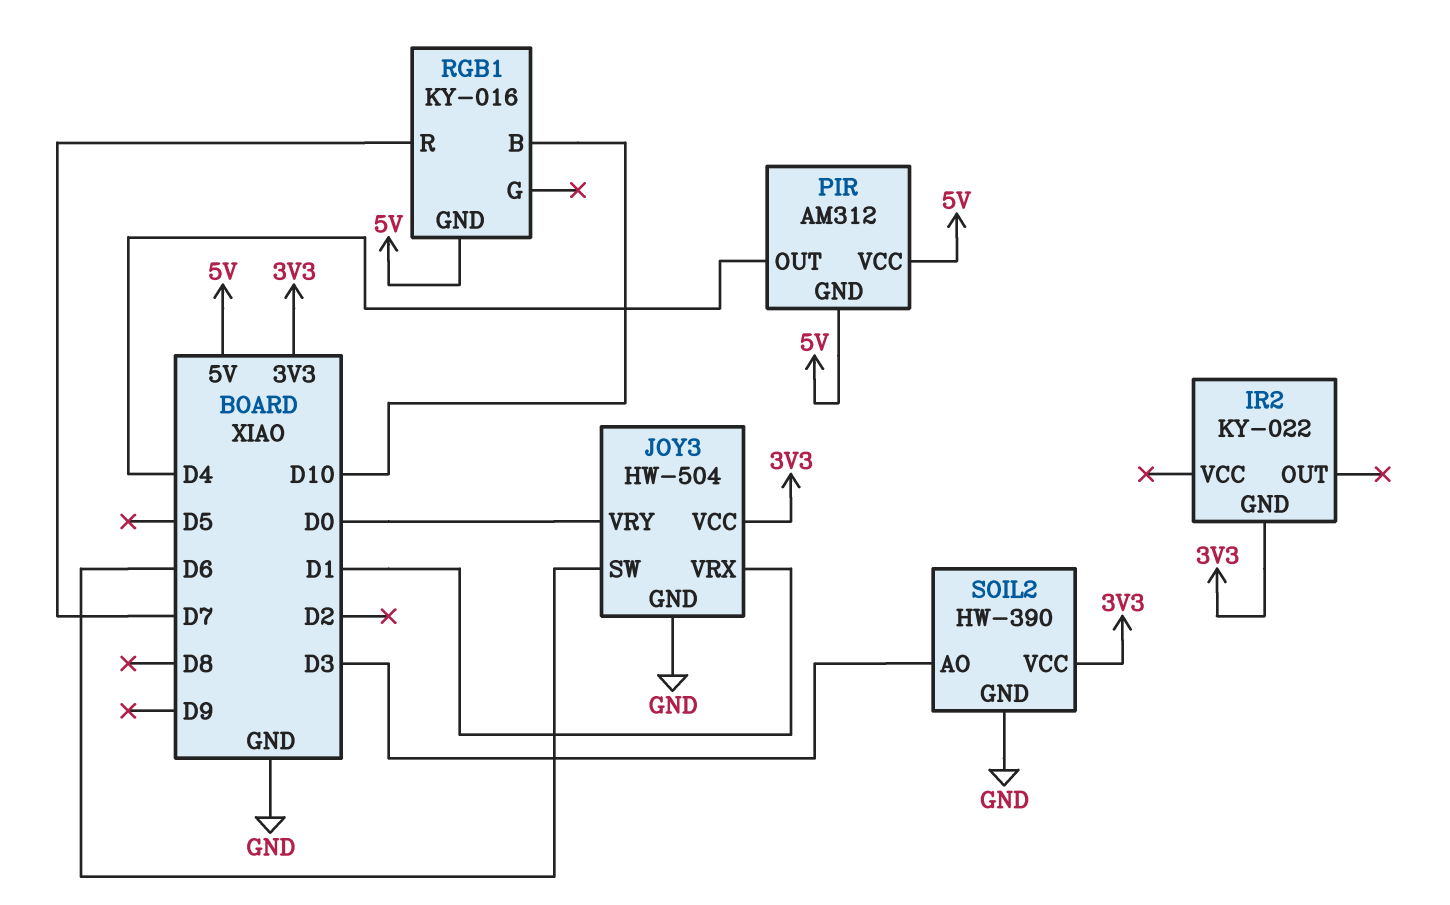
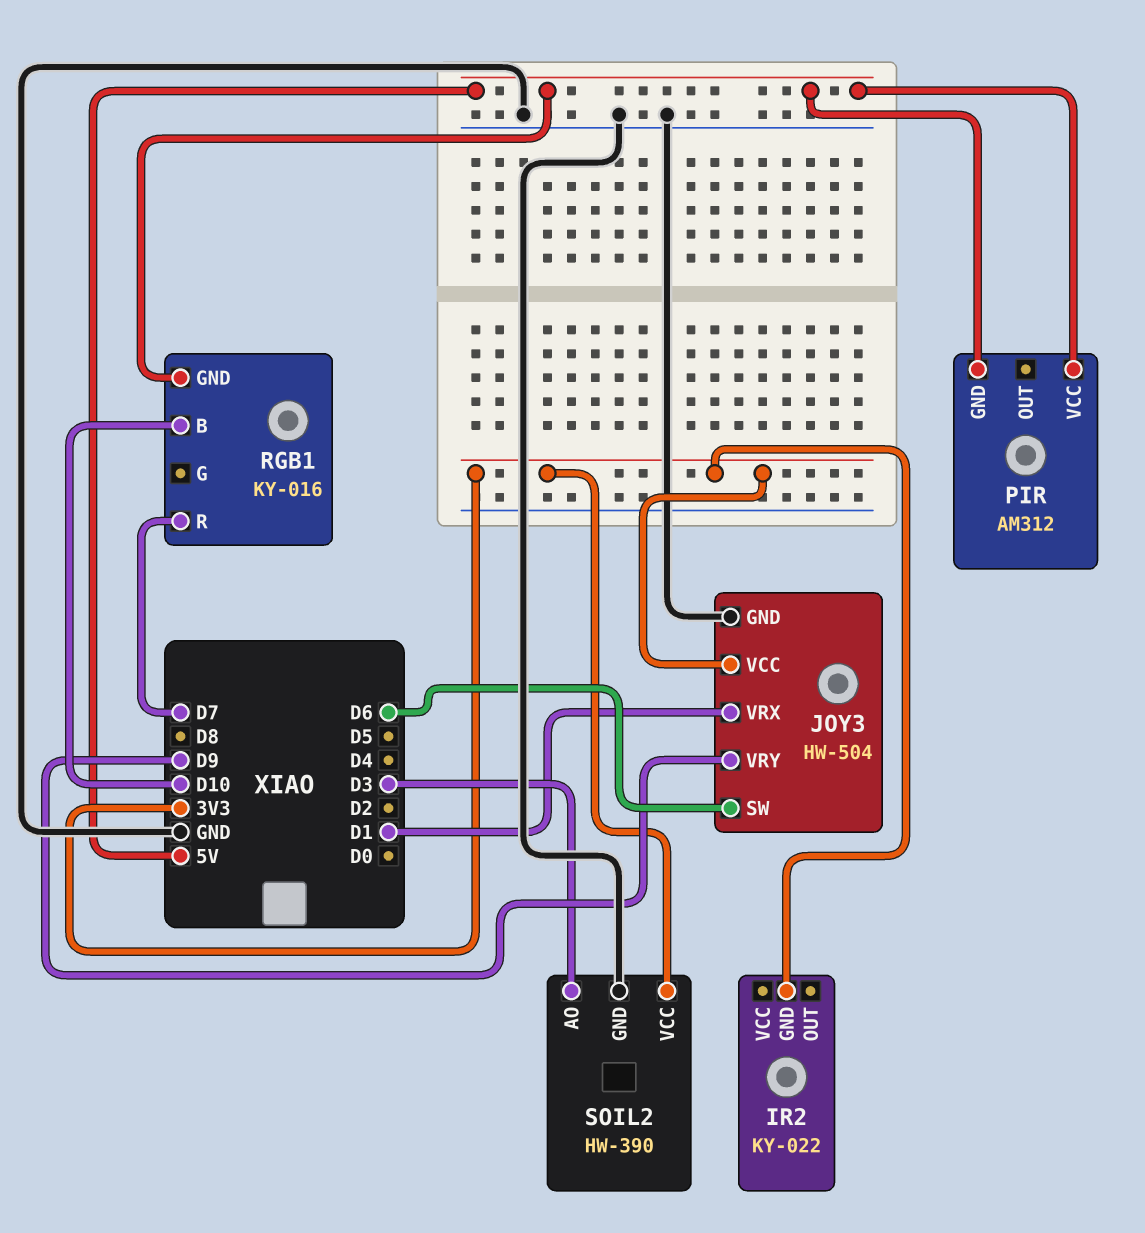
JOY3 pin VRY: D0 -> D9
PIR pin OUT: D4 -> none

